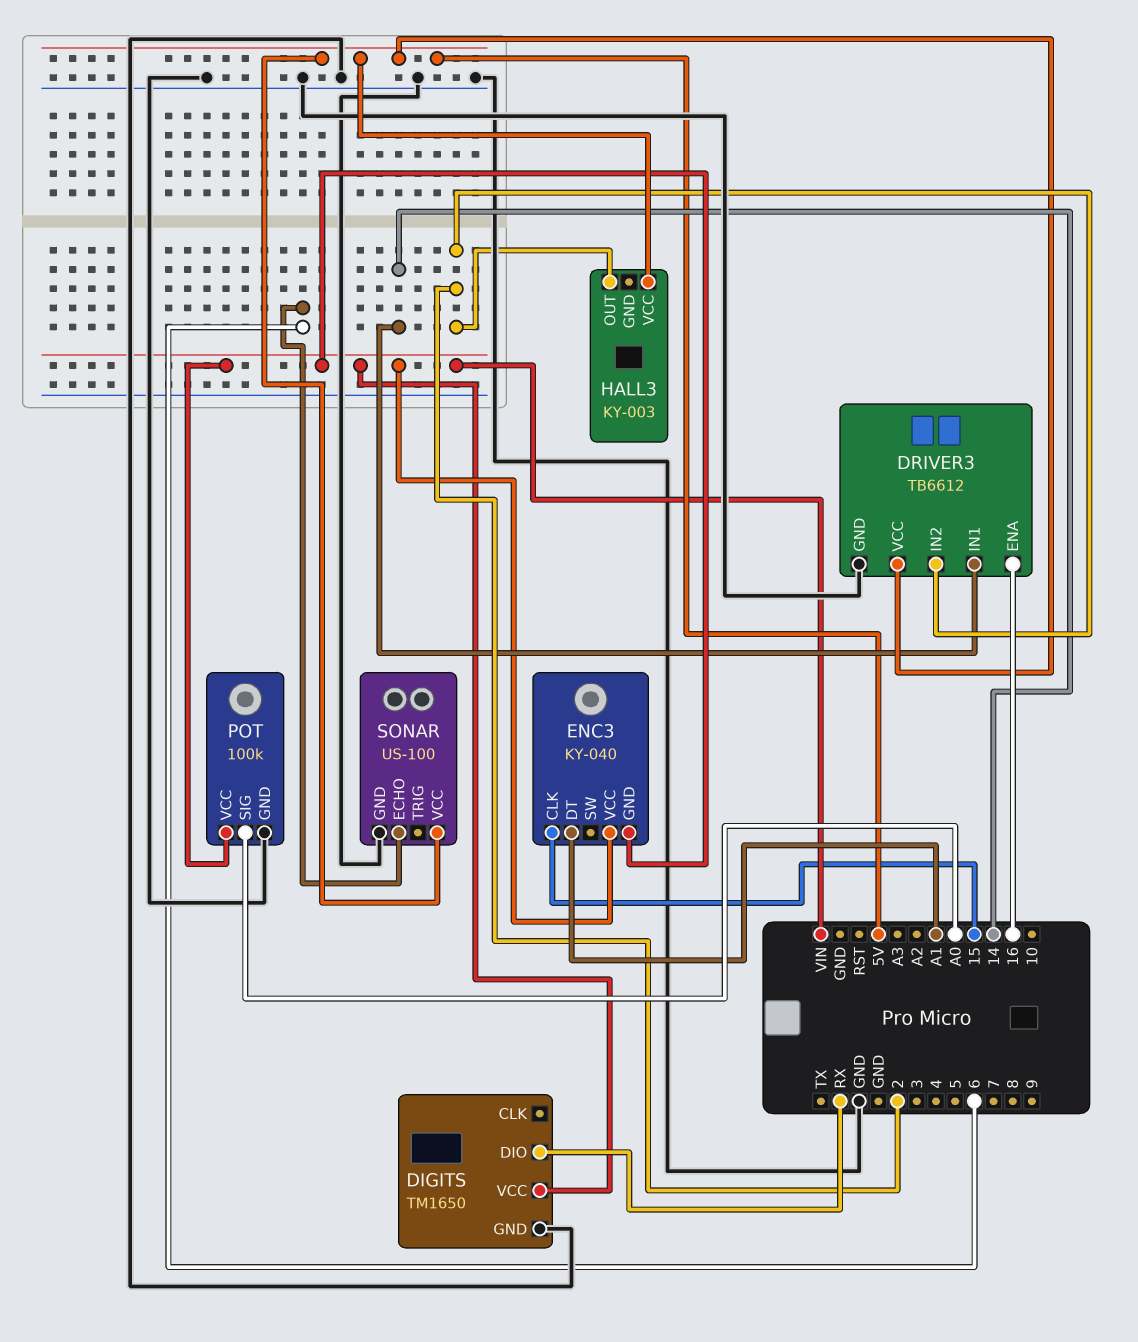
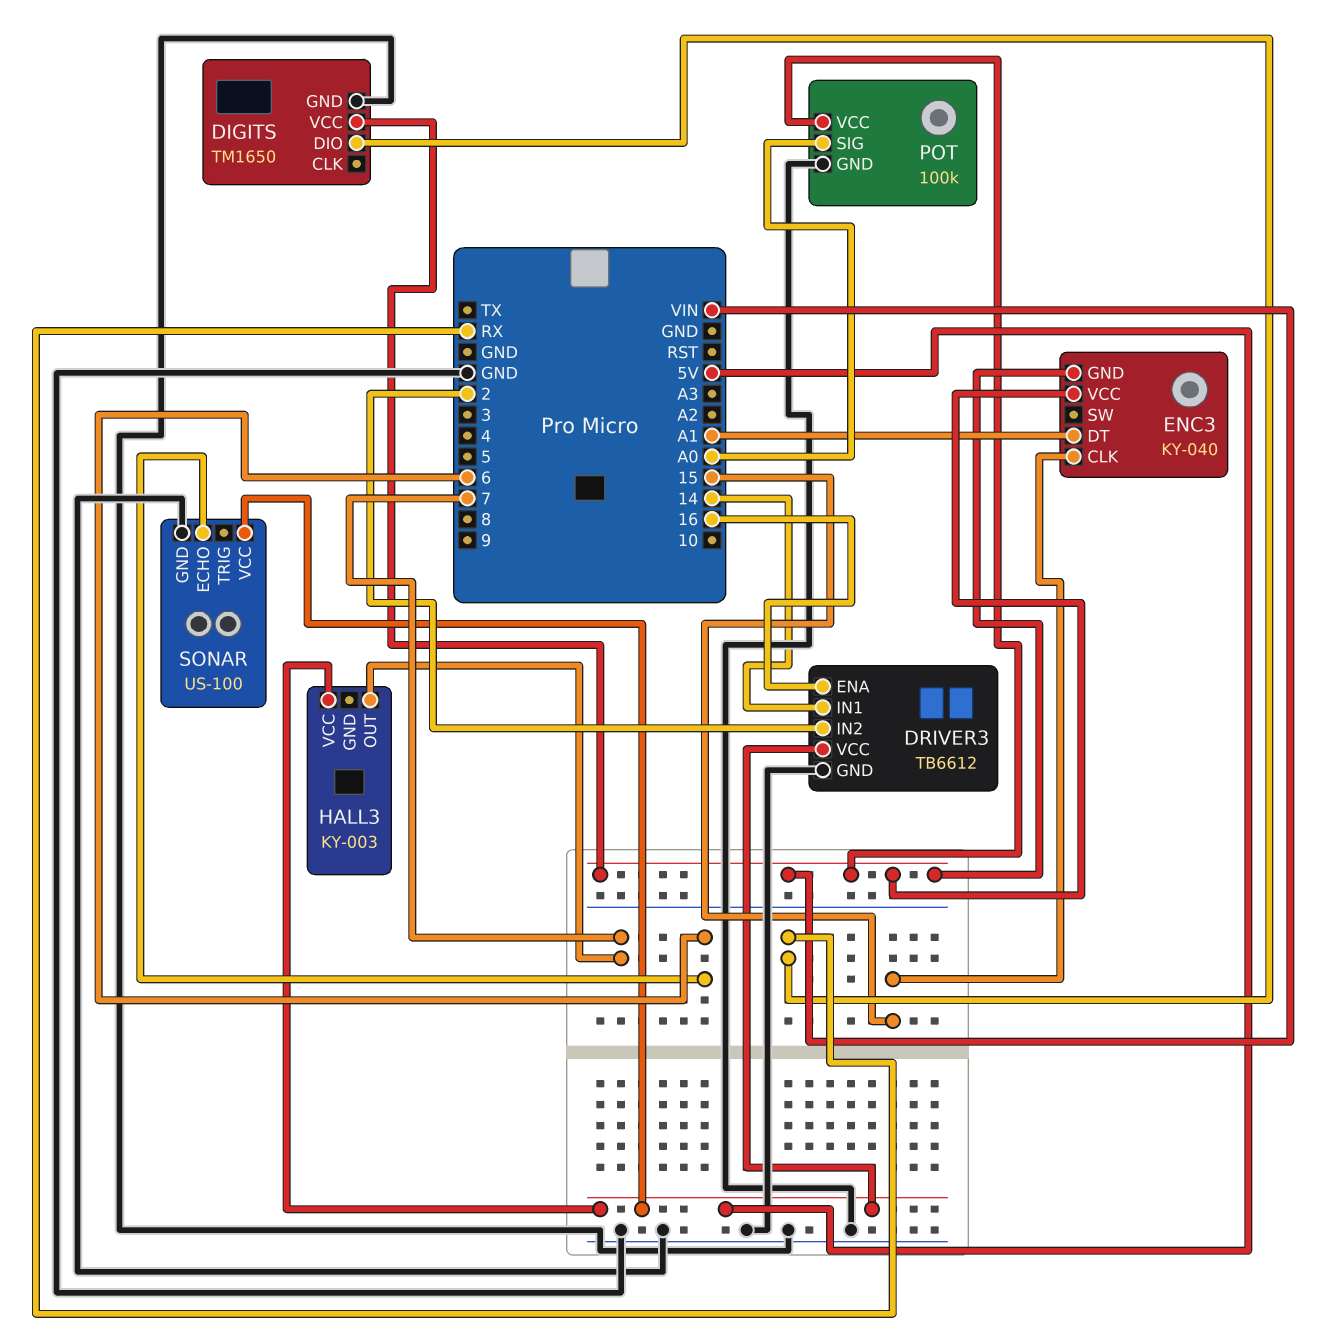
HALL3 pin OUT: 2 -> 7

